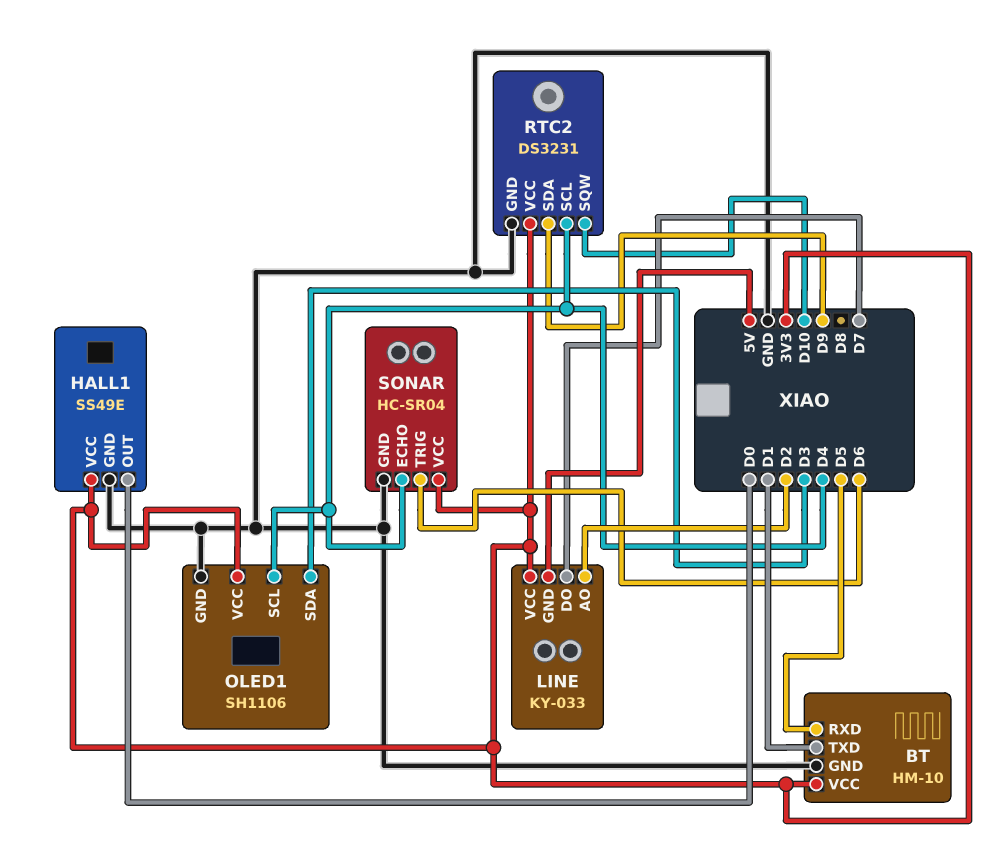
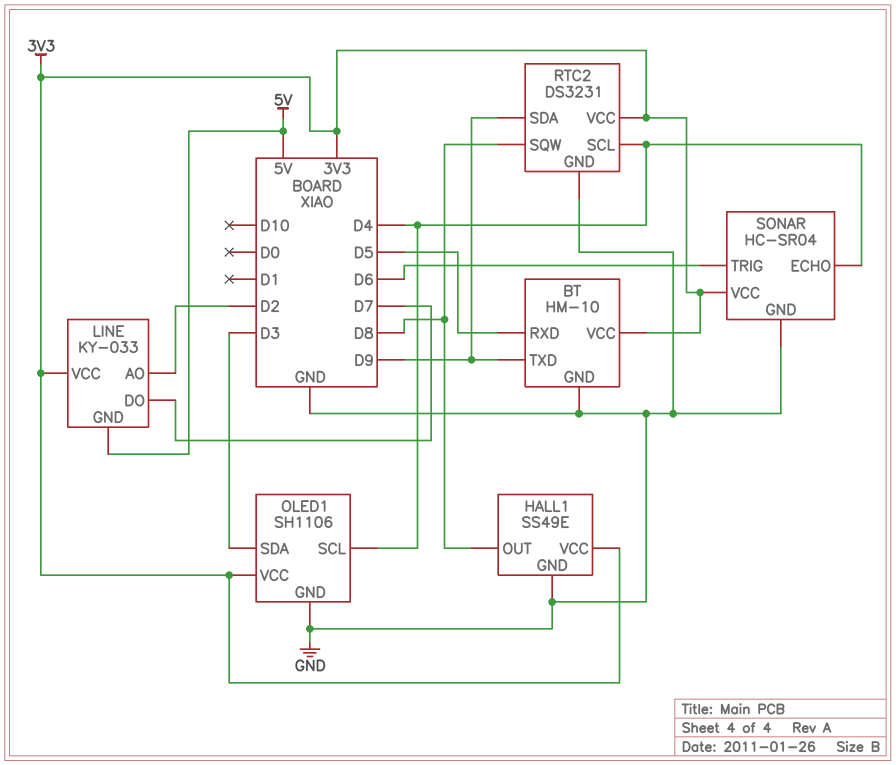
BT pin TXD: D1 -> D9
HALL1 pin OUT: D0 -> D8
RTC2 pin SQW: D10 -> D8

